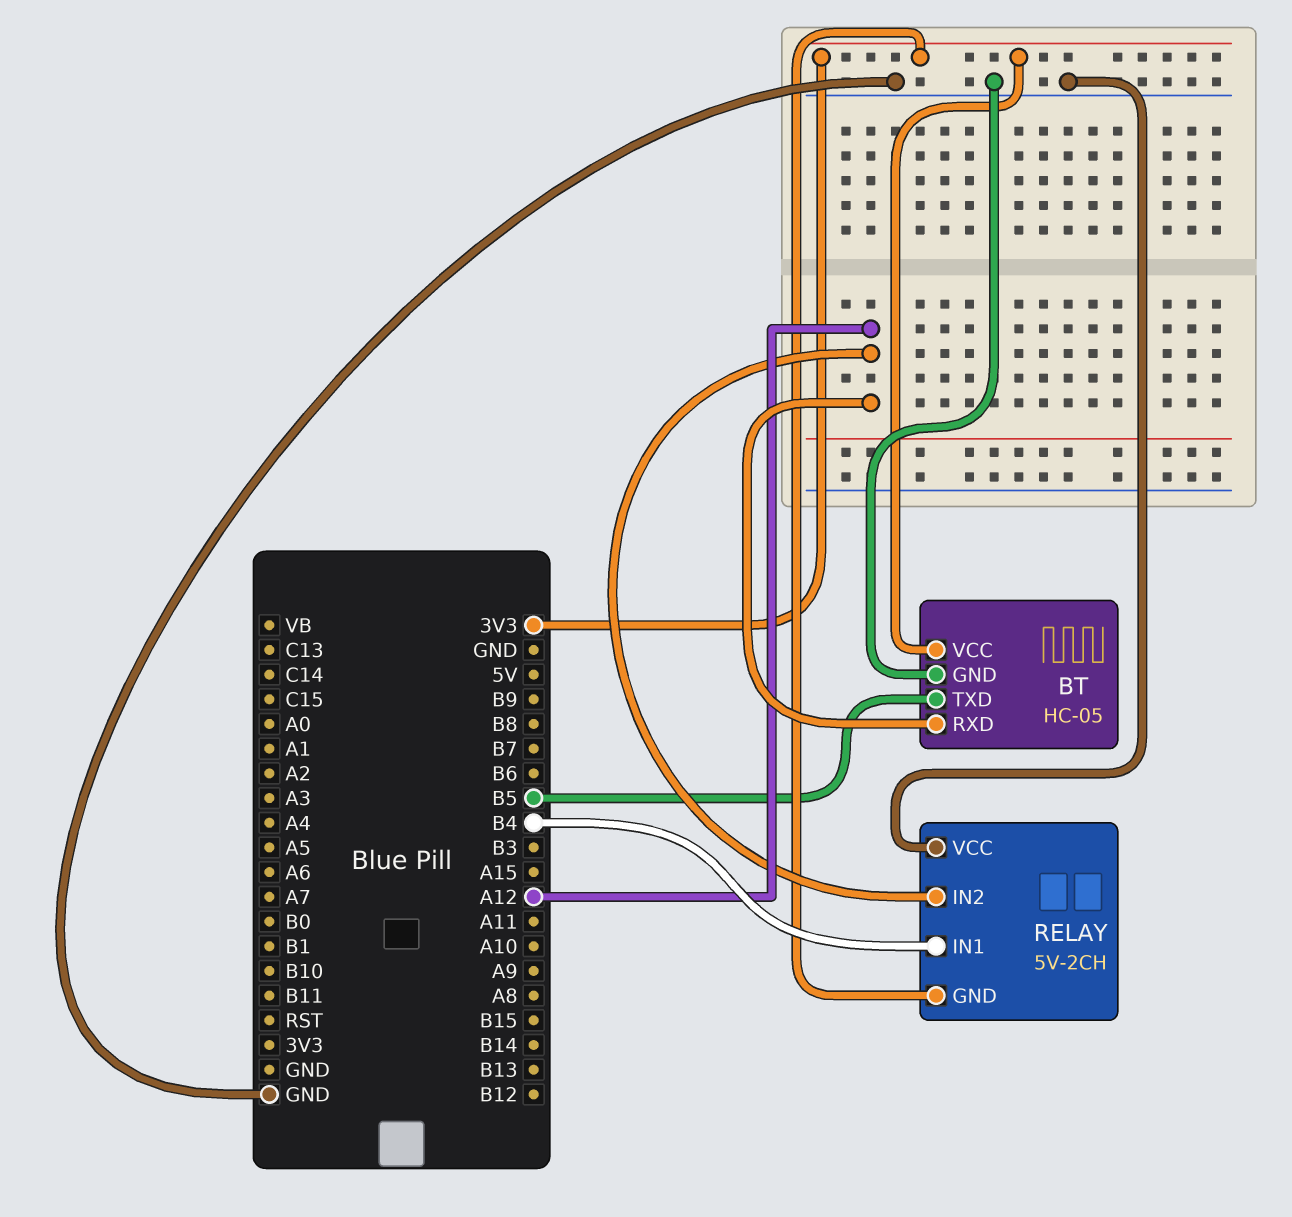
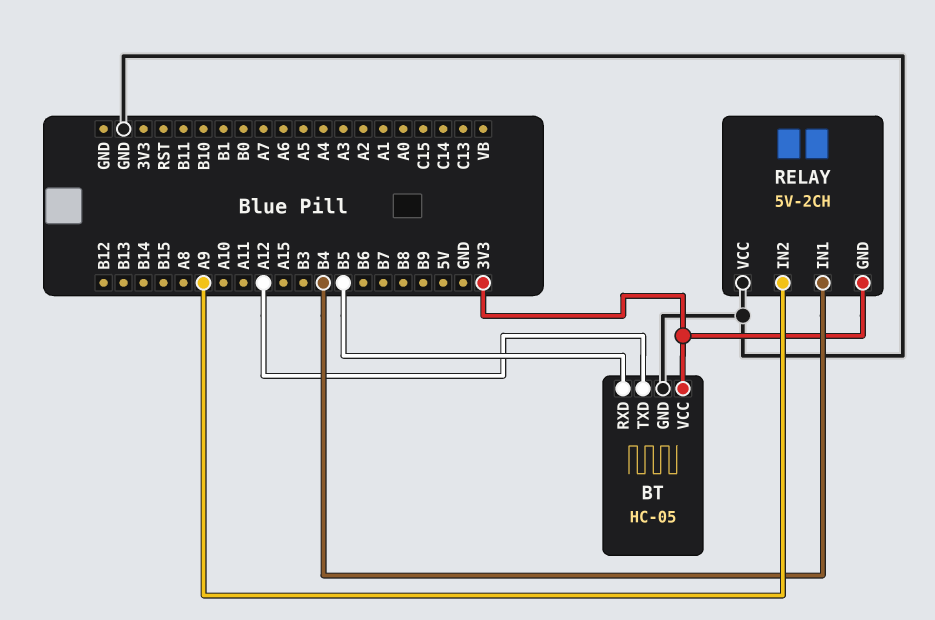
BT pin RXD: A12 -> B5
BT pin TXD: B5 -> A12
RELAY pin IN2: A12 -> A9

